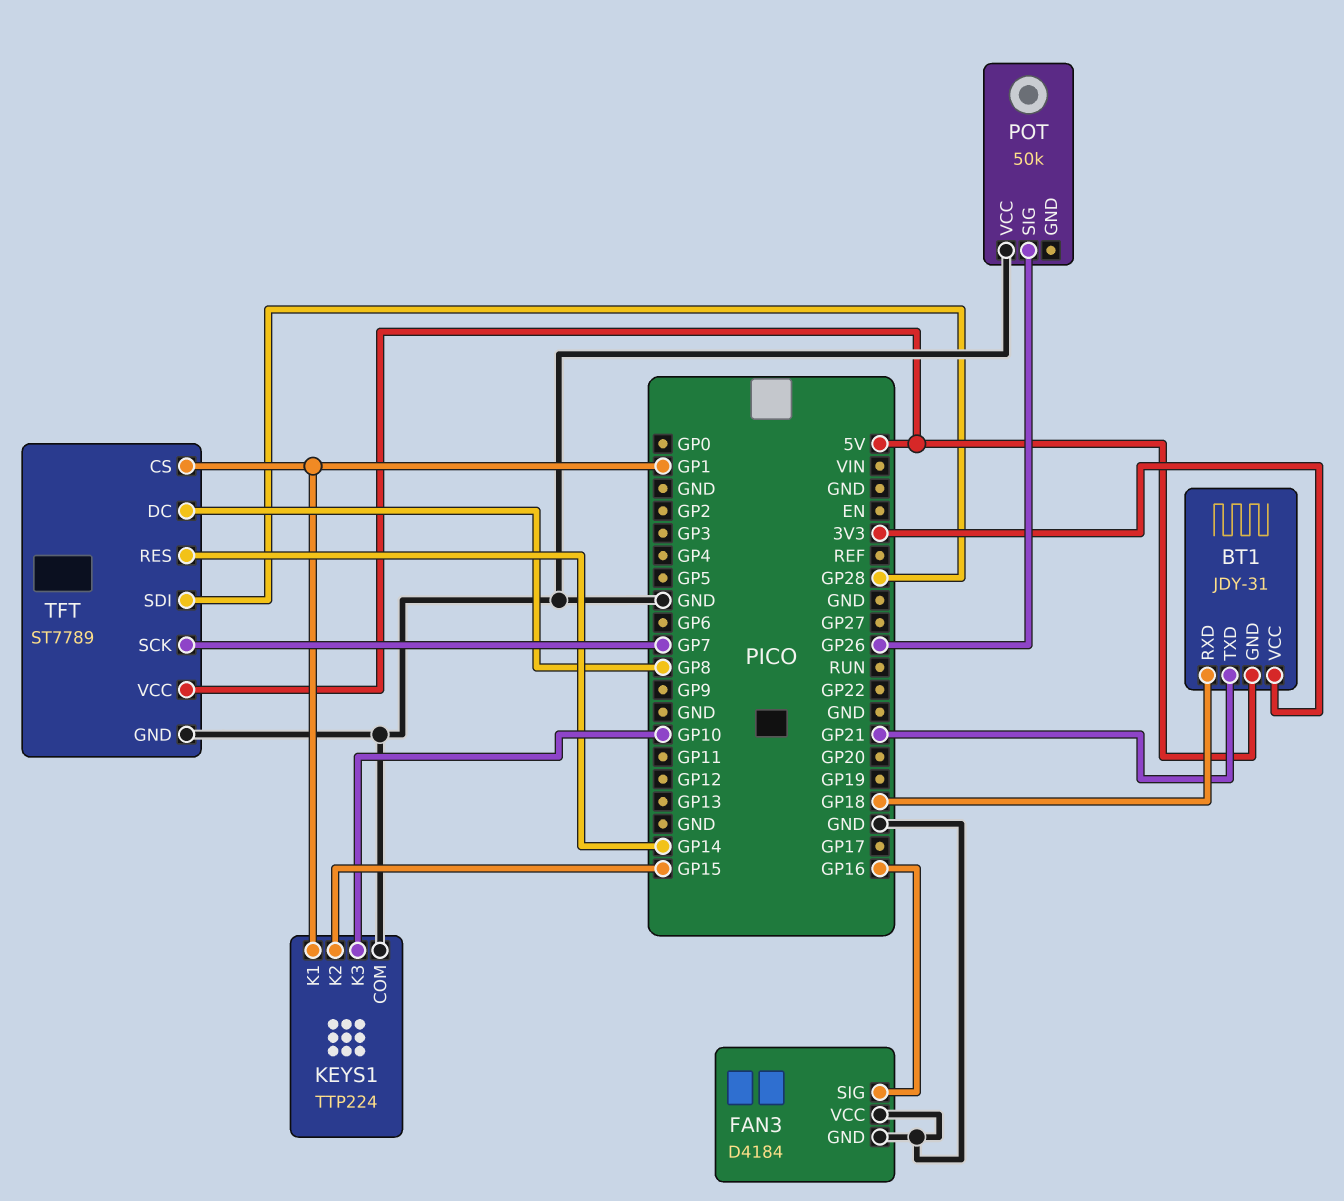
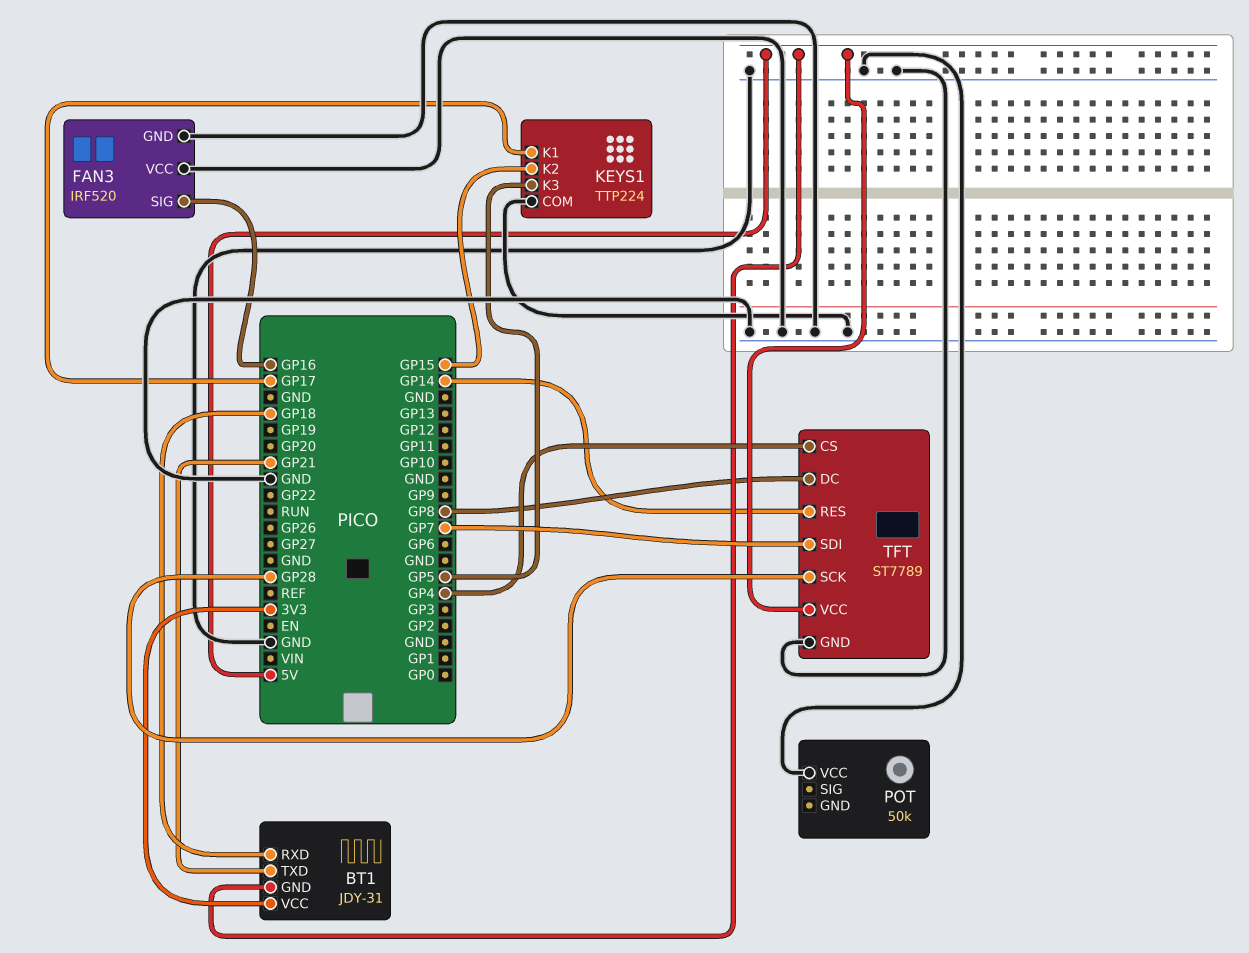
FAN3: D4184 -> IRF520
KEYS1 pin K1: GP1 -> GP17
KEYS1 pin K3: GP10 -> GP5
POT pin SIG: GP26 -> none
TFT pin CS: GP1 -> GP4
TFT pin SCK: GP7 -> GP28
TFT pin SDI: GP28 -> GP7

